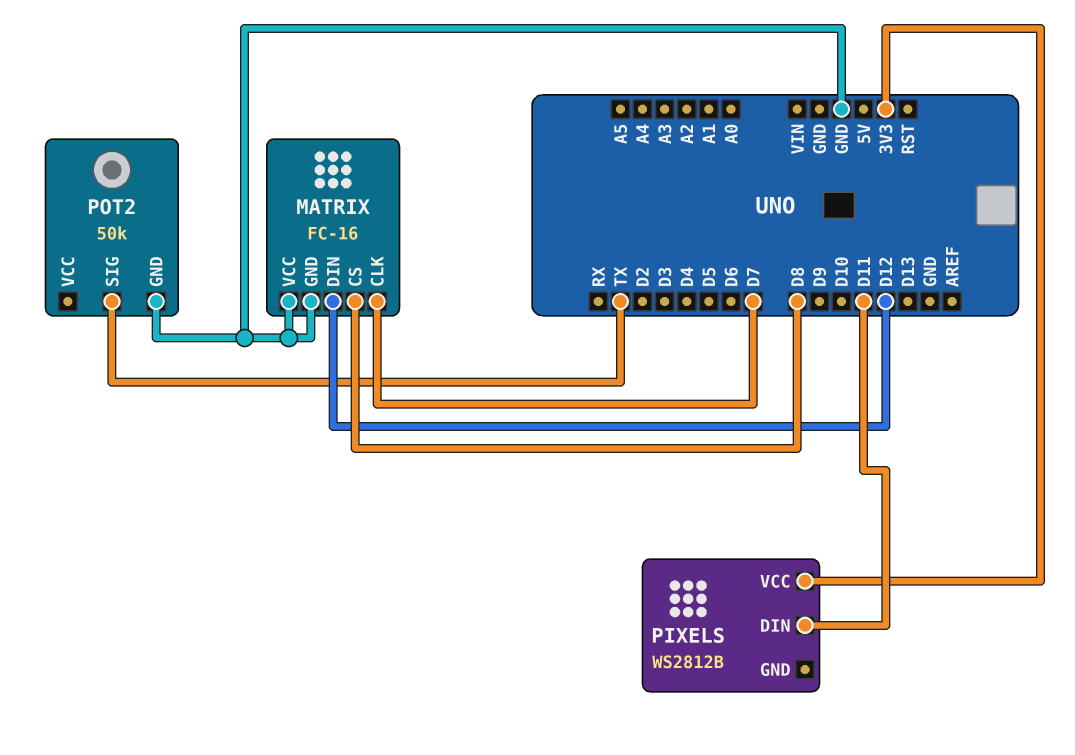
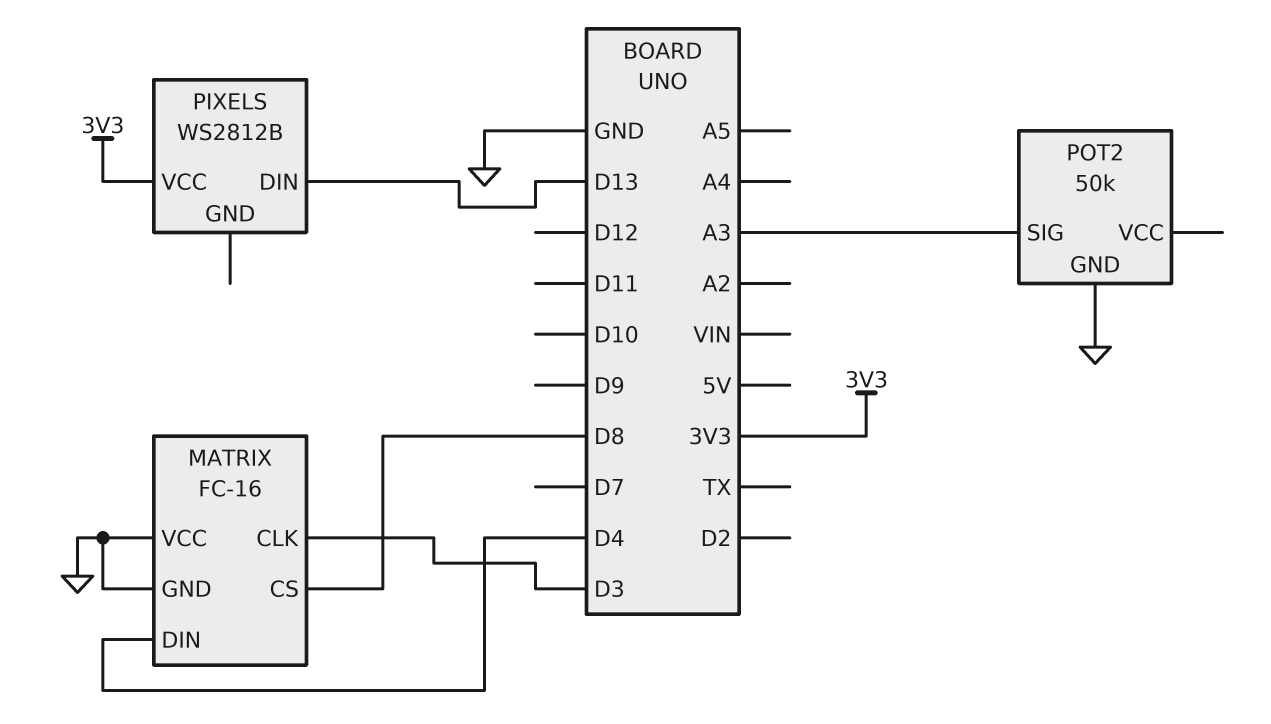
MATRIX pin CLK: D7 -> D3
MATRIX pin DIN: D12 -> D4
PIXELS pin DIN: D11 -> D13
POT2 pin SIG: TX -> A3

